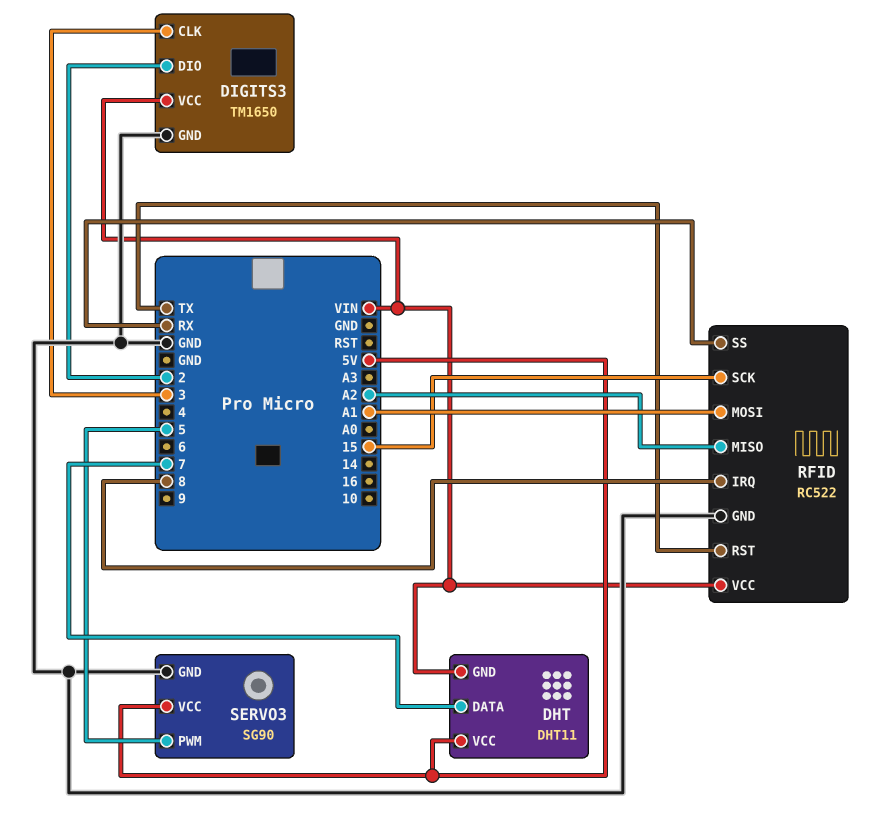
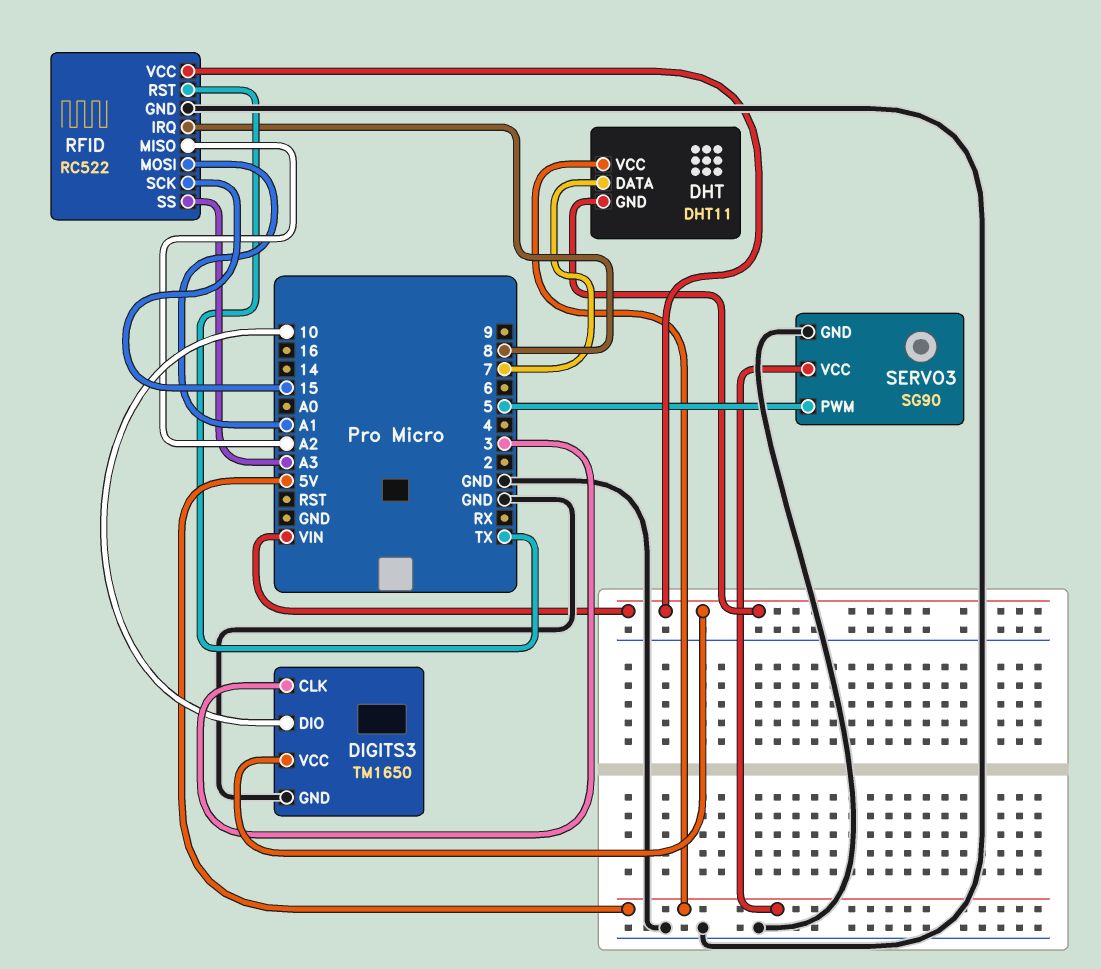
DIGITS3 pin DIO: 2 -> 10
RFID pin SS: RX -> A3

